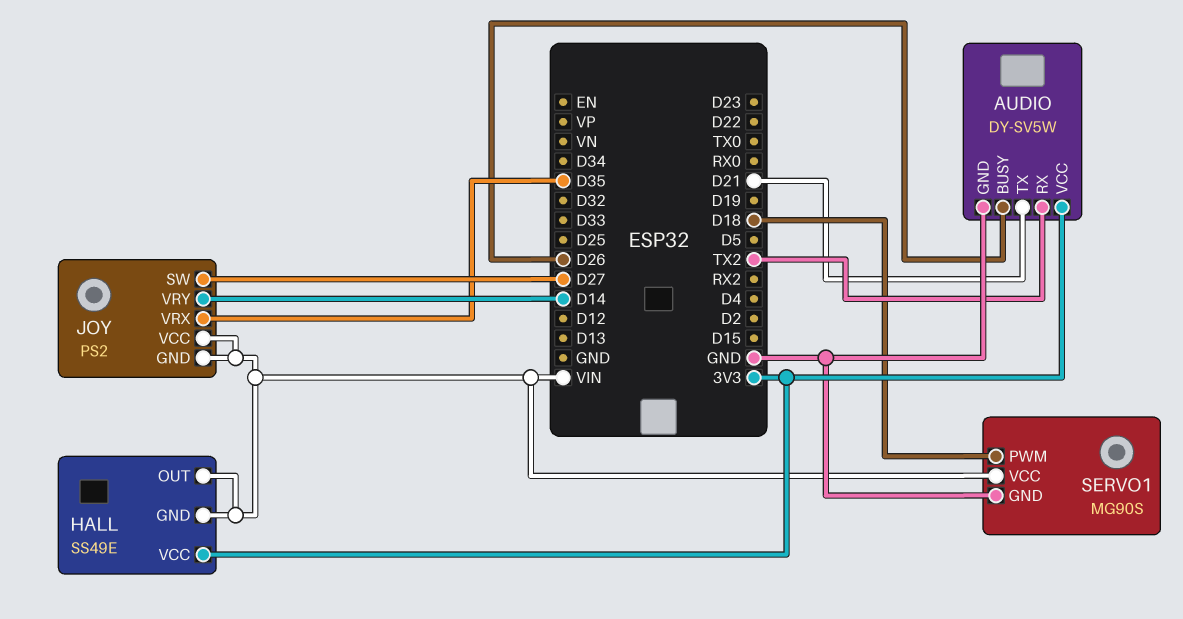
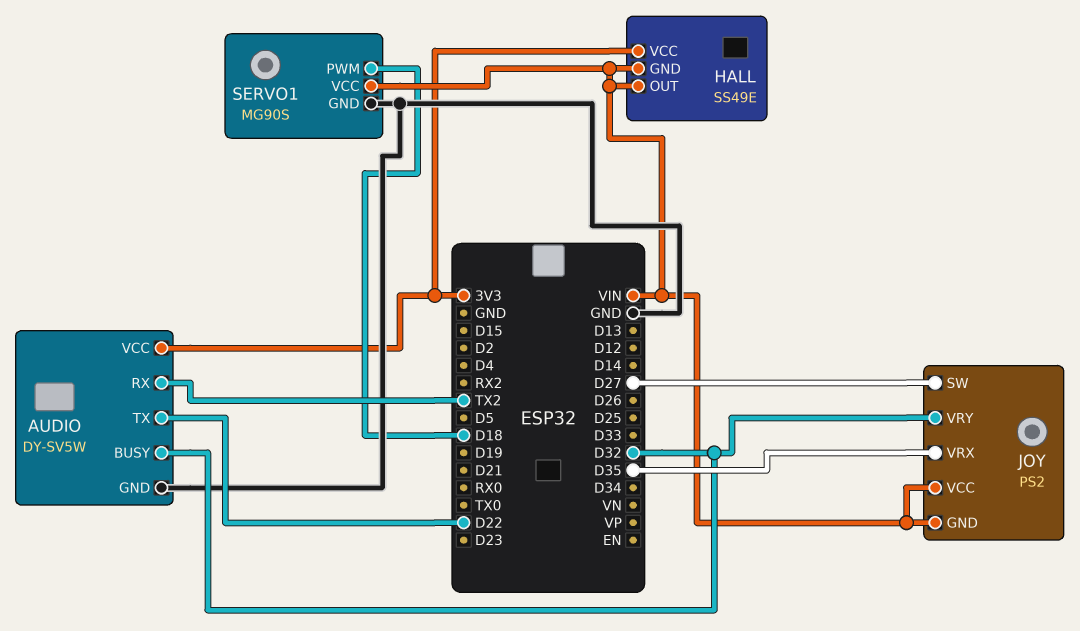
AUDIO pin BUSY: D26 -> D32
AUDIO pin TX: D21 -> D22
JOY pin VRY: D14 -> D32

